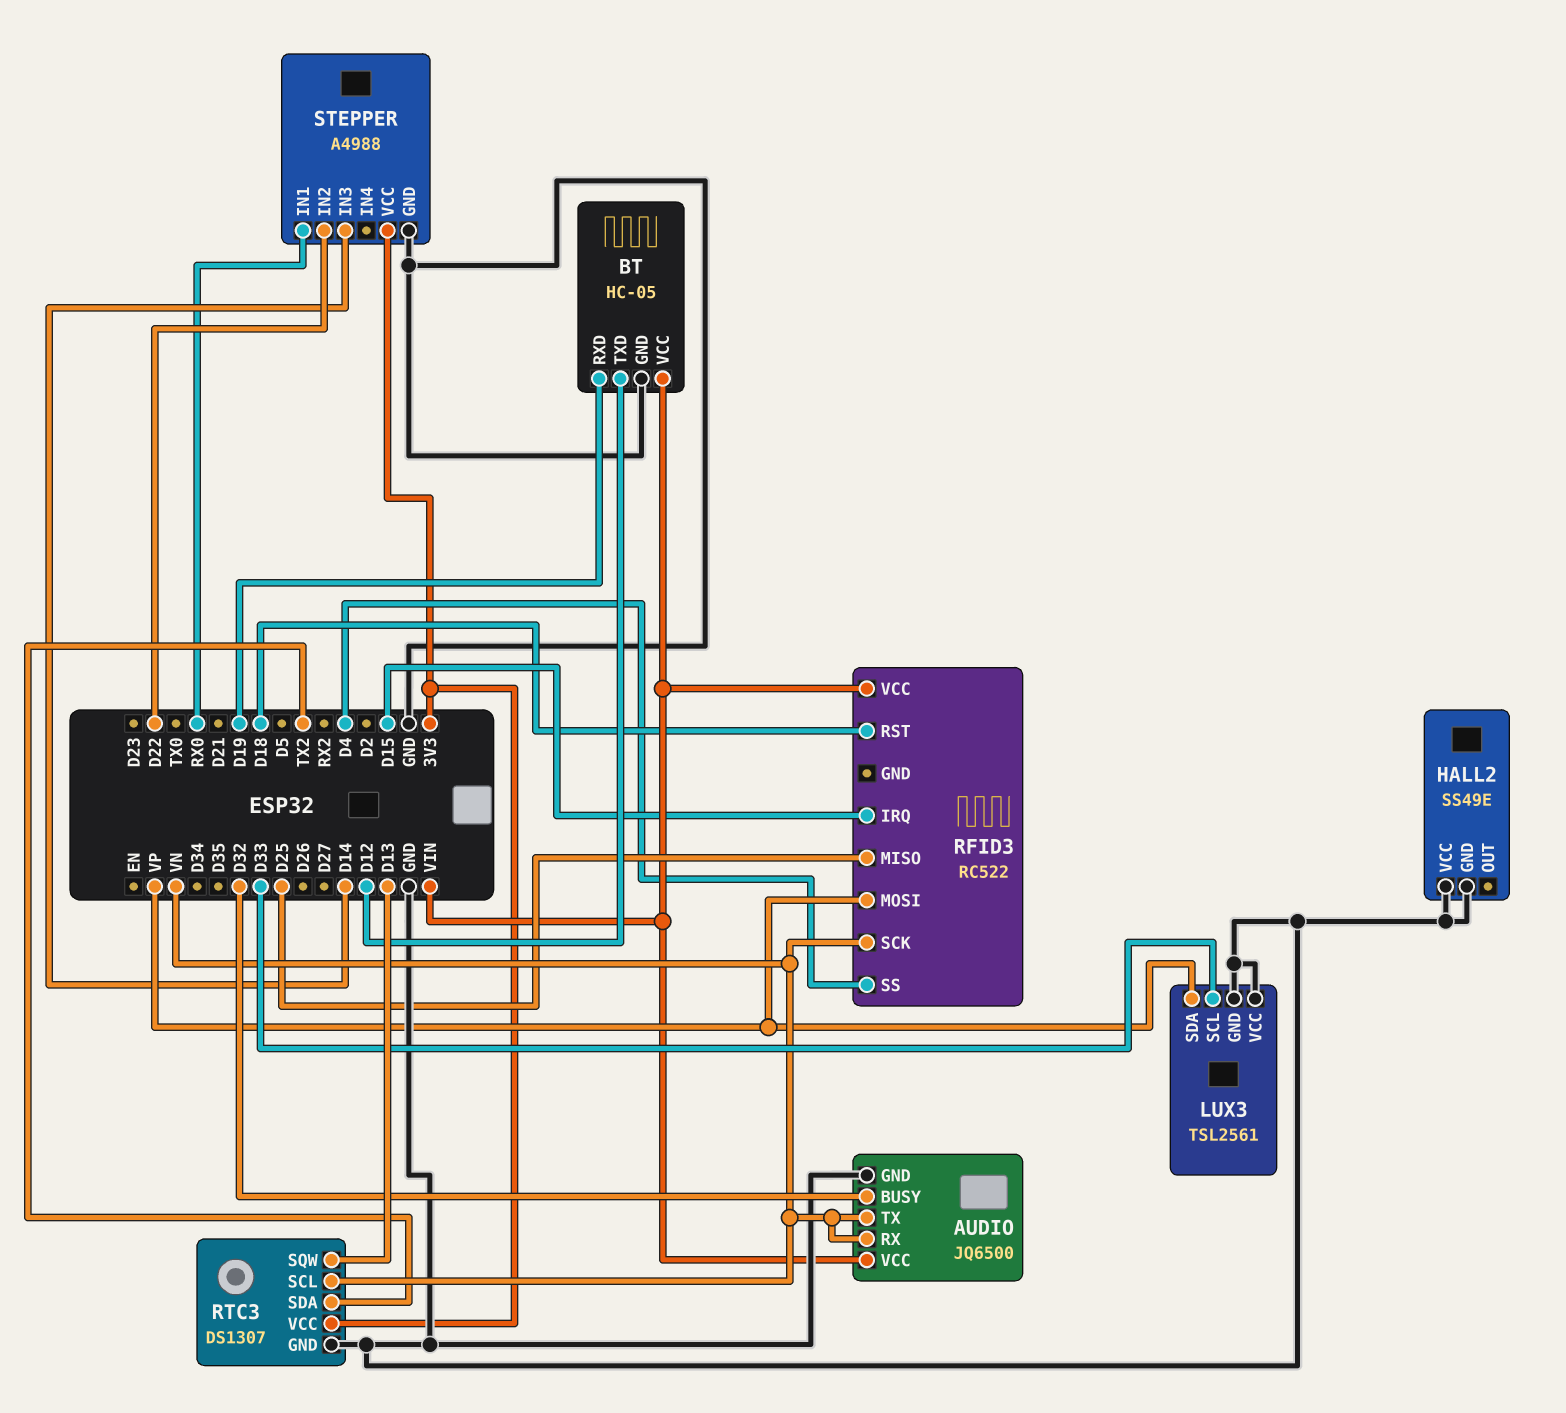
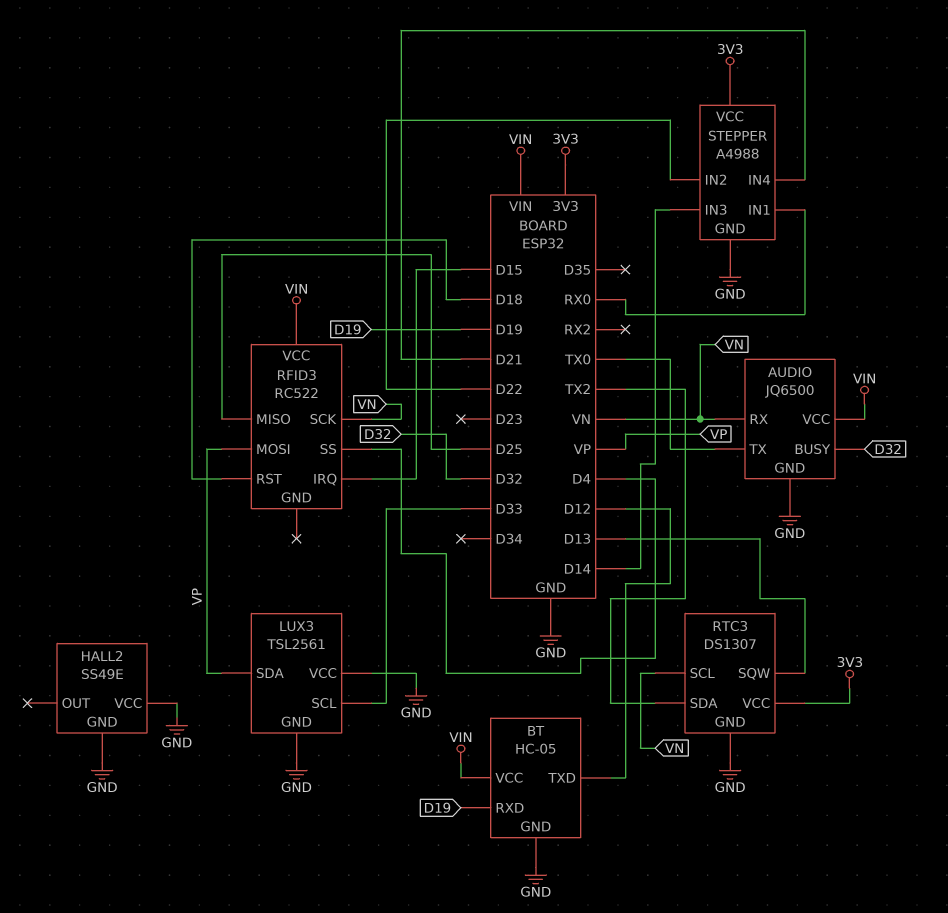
AUDIO pin TX: VN -> TX0
STEPPER pin IN4: none -> D21

